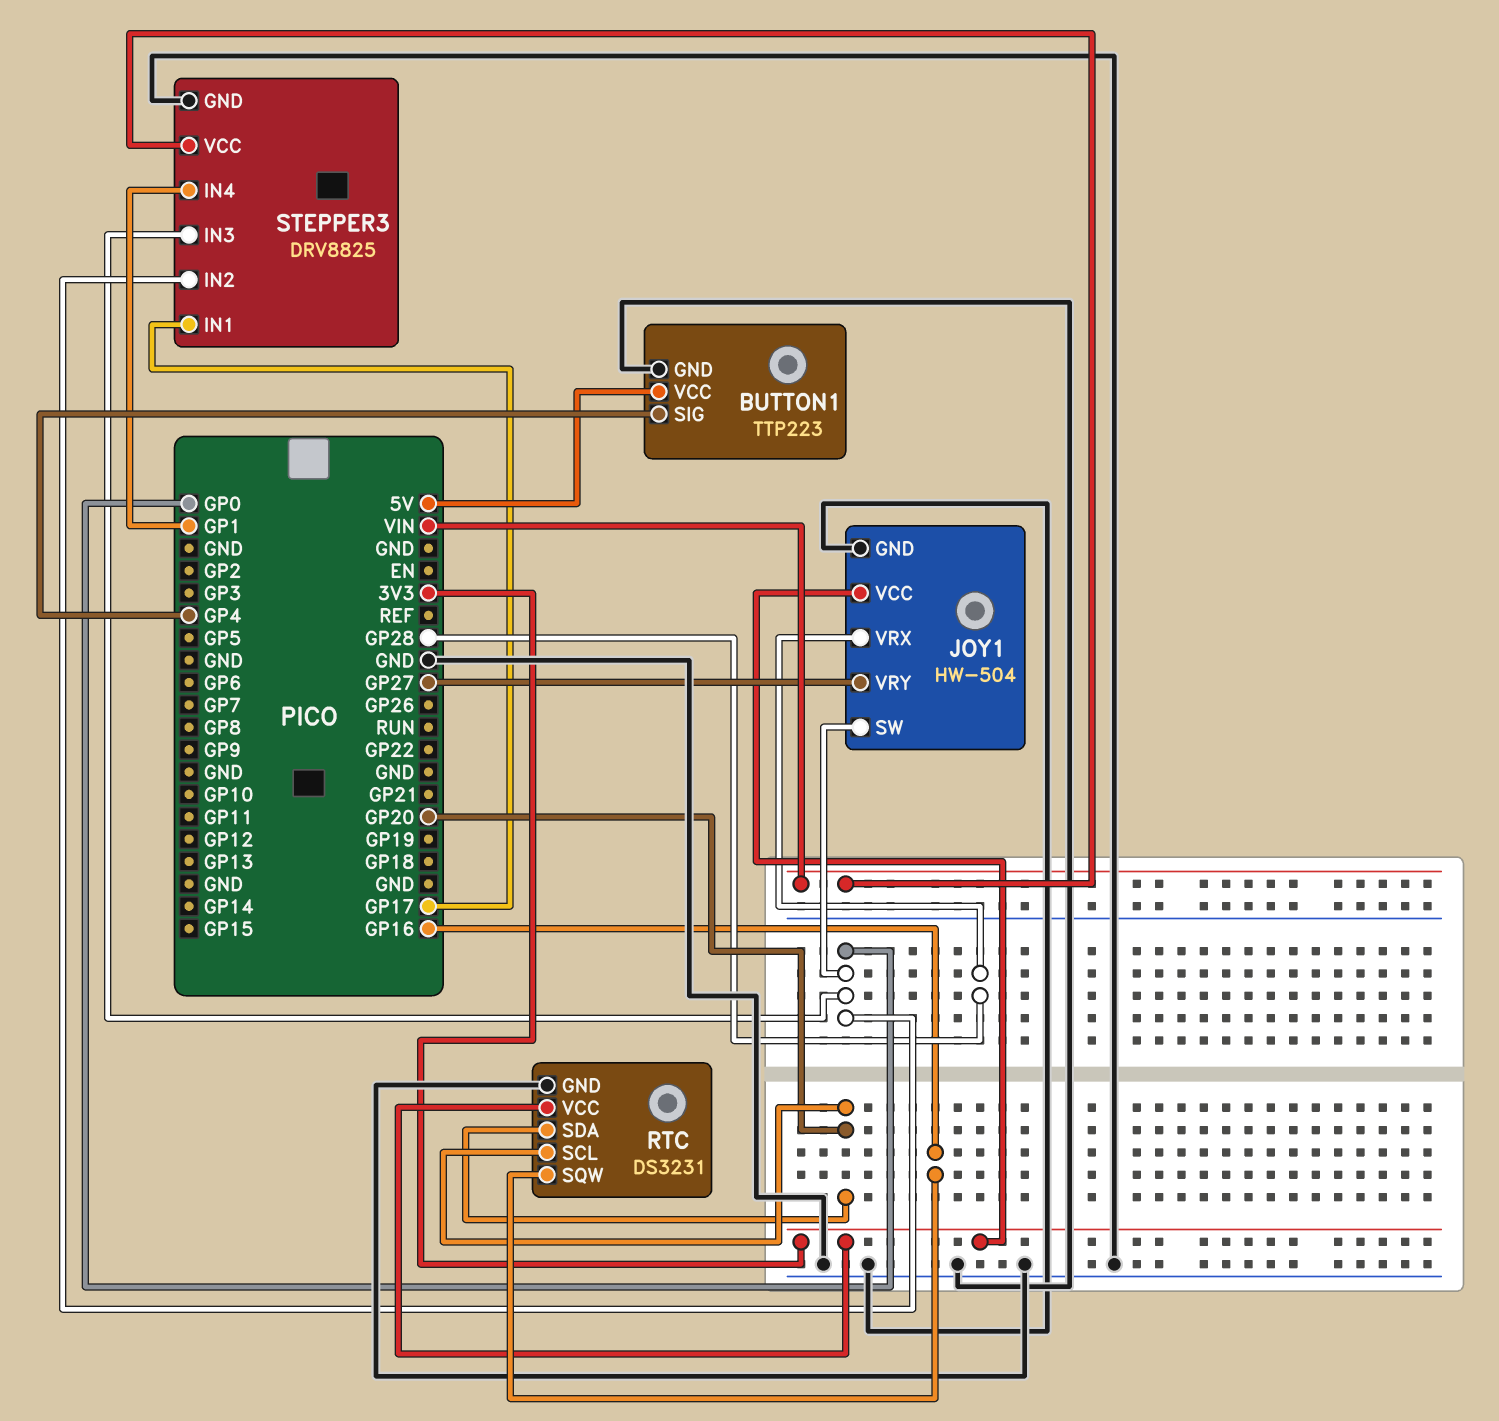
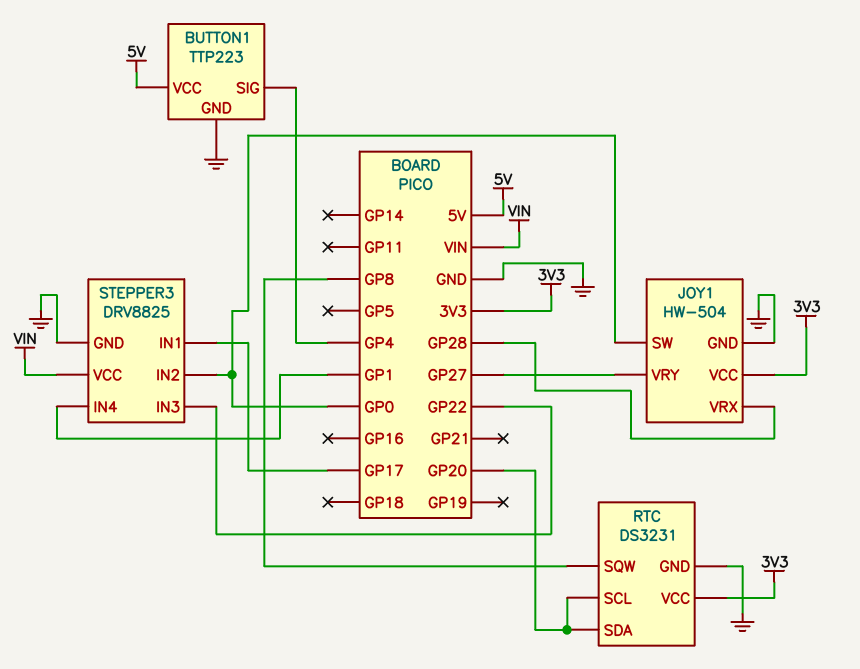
RTC pin SQW: GP16 -> GP8
STEPPER3 pin IN3: GP0 -> GP22

